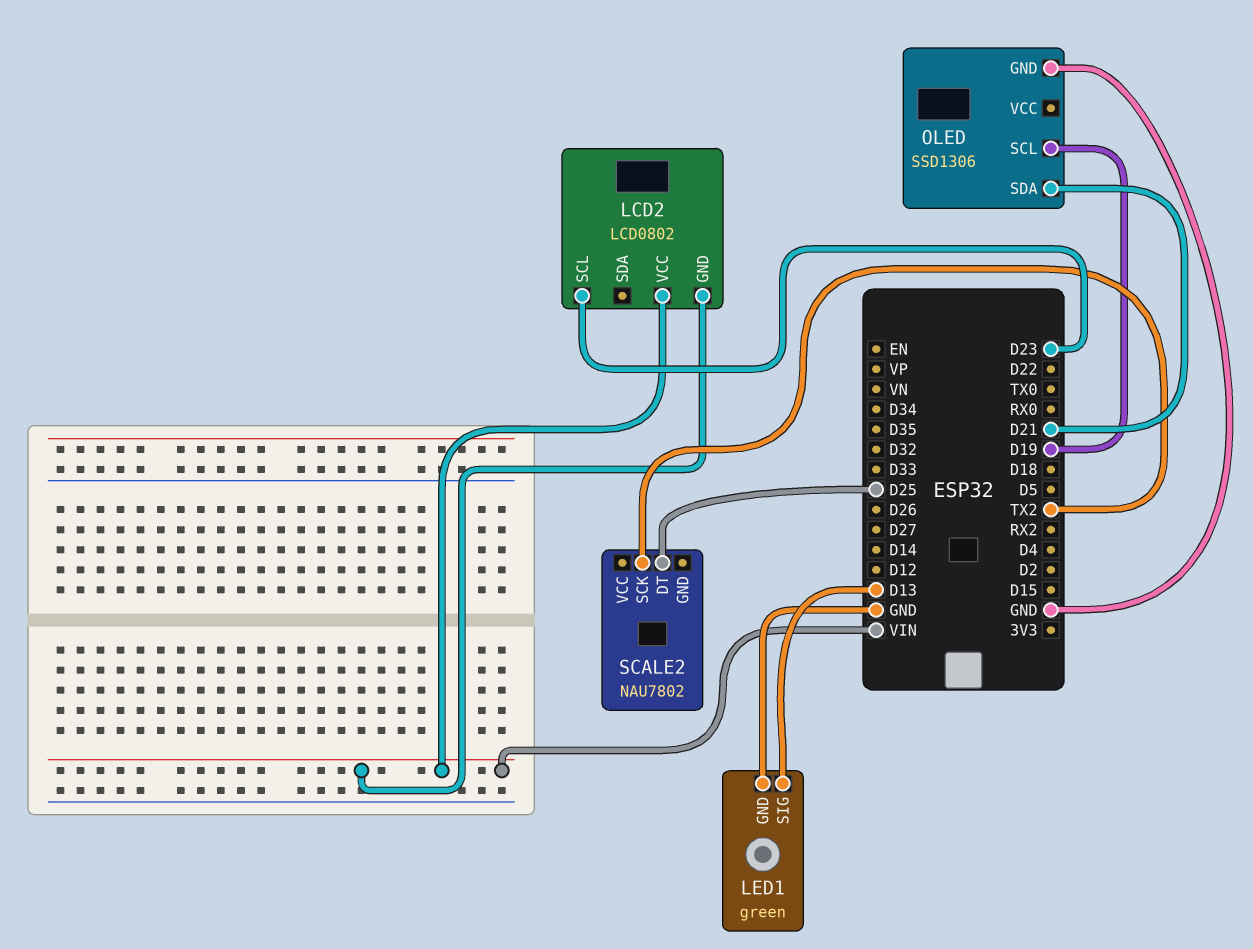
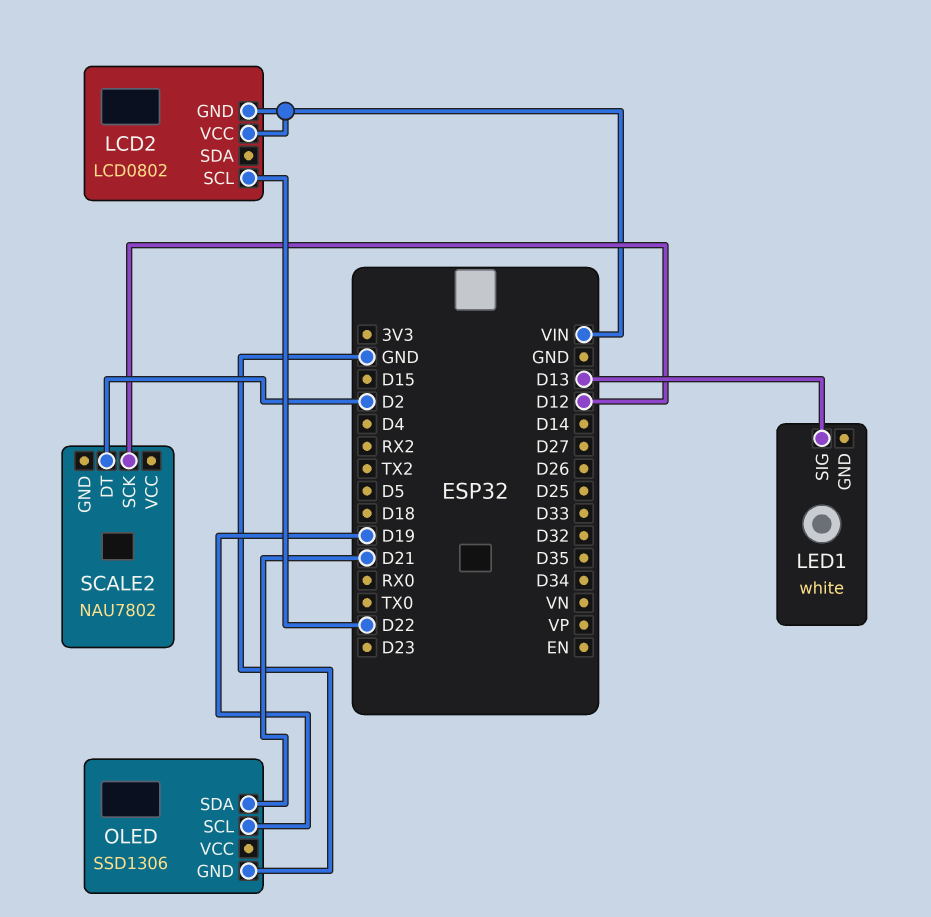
LCD2 pin SCL: D23 -> D22
LED1: green -> white
LED1 pin GND: GND -> none
SCALE2 pin DT: D25 -> D2
SCALE2 pin SCK: TX2 -> D12

